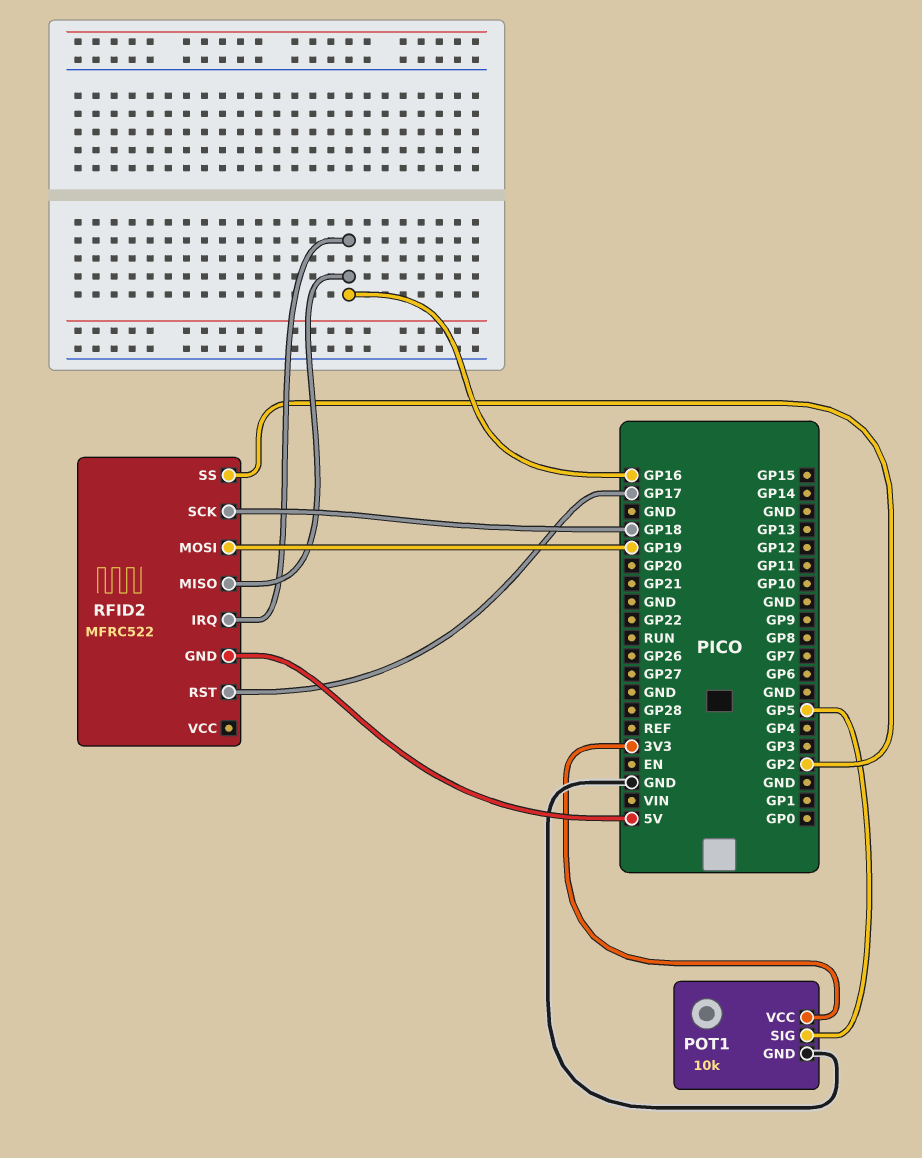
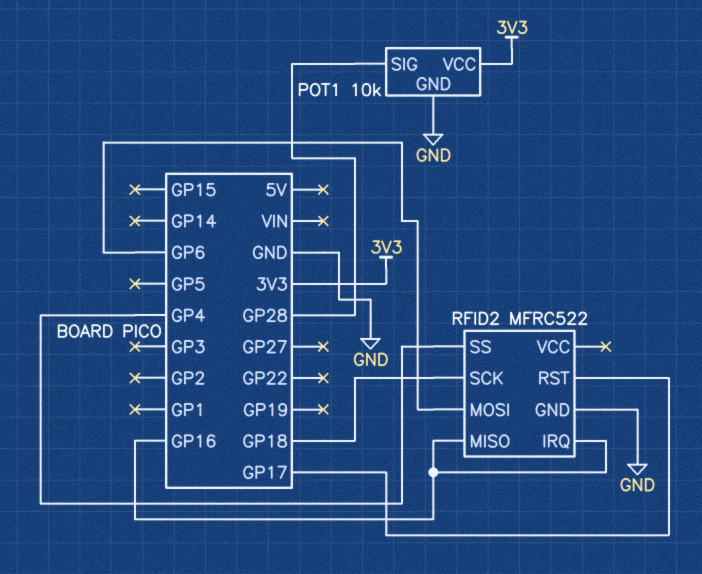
POT1 pin SIG: GP5 -> GP28
RFID2 pin GND: 5V -> GND
RFID2 pin MOSI: GP19 -> GP6
RFID2 pin SS: GP2 -> GP4

